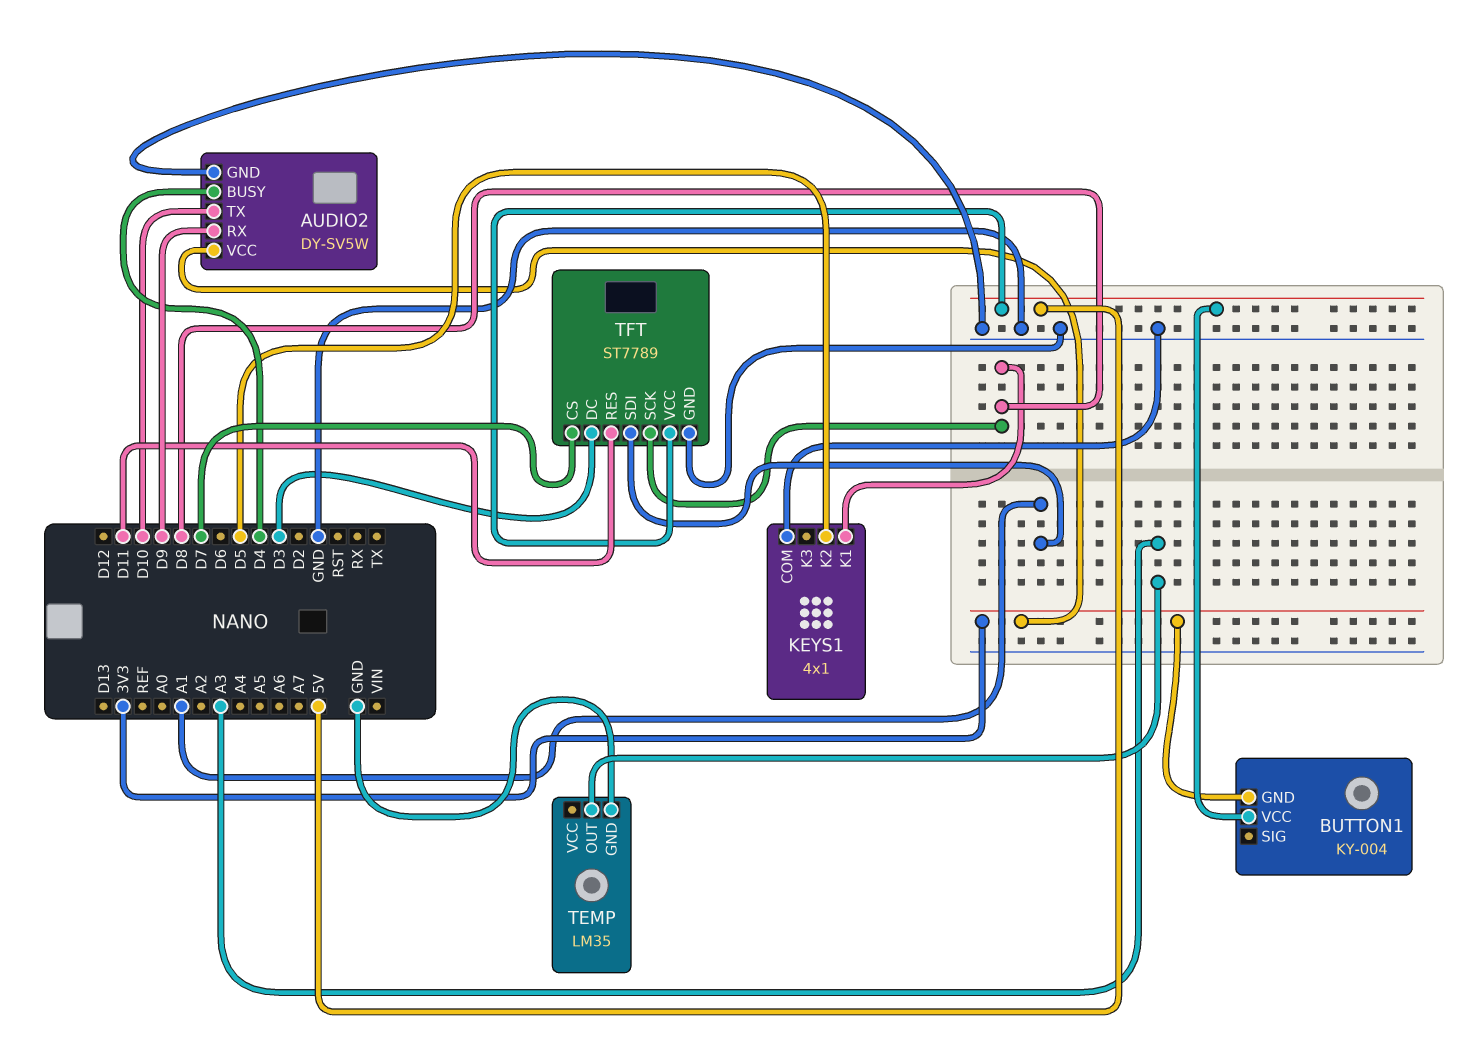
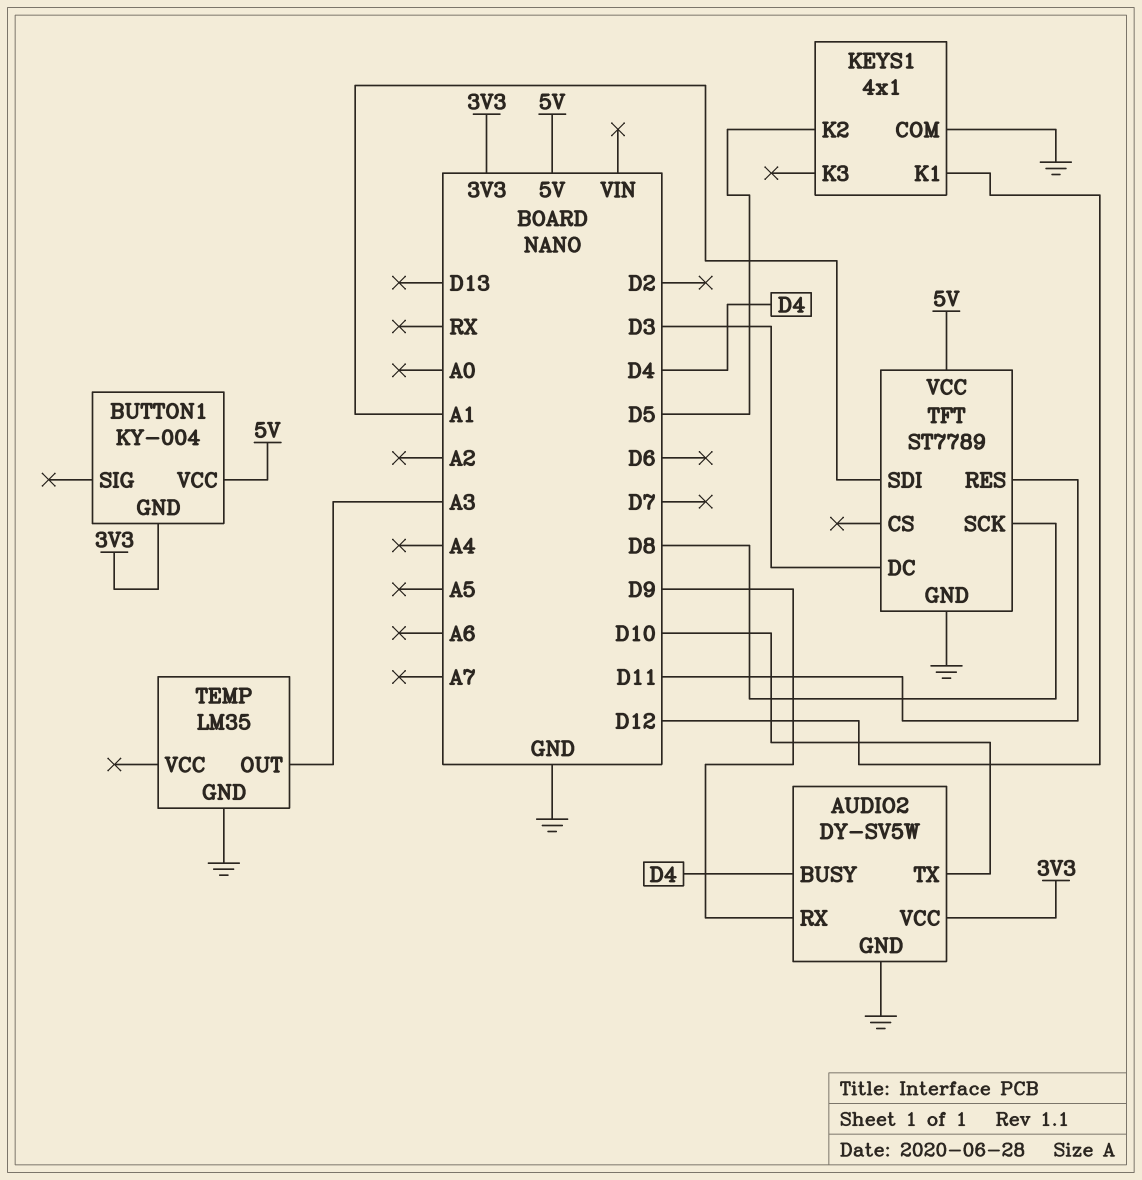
KEYS1 pin K1: D8 -> D12
TFT pin CS: D7 -> none

